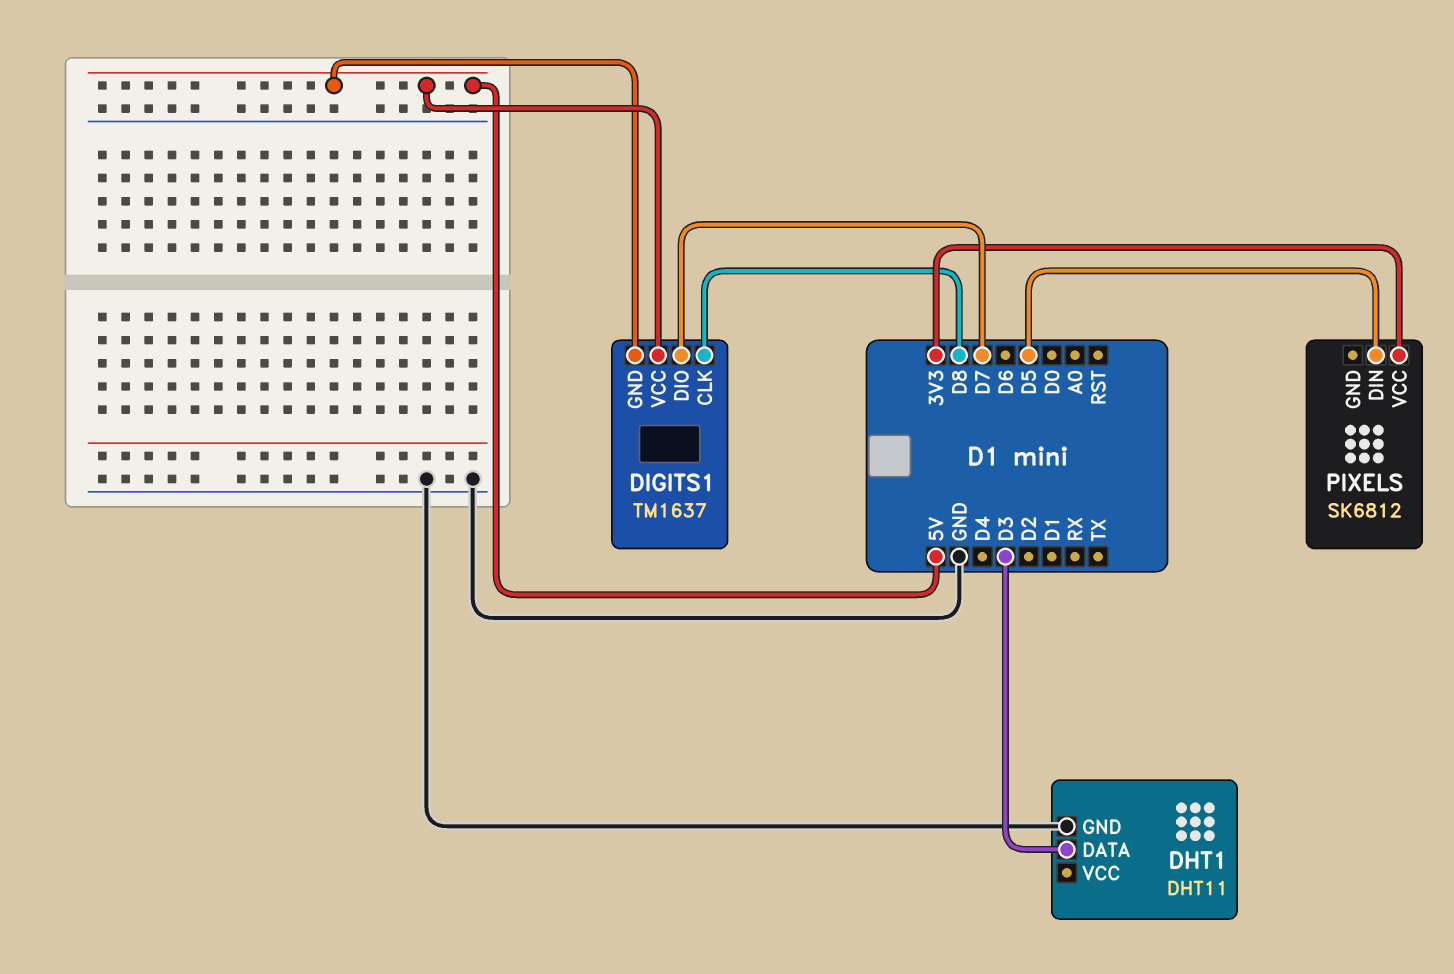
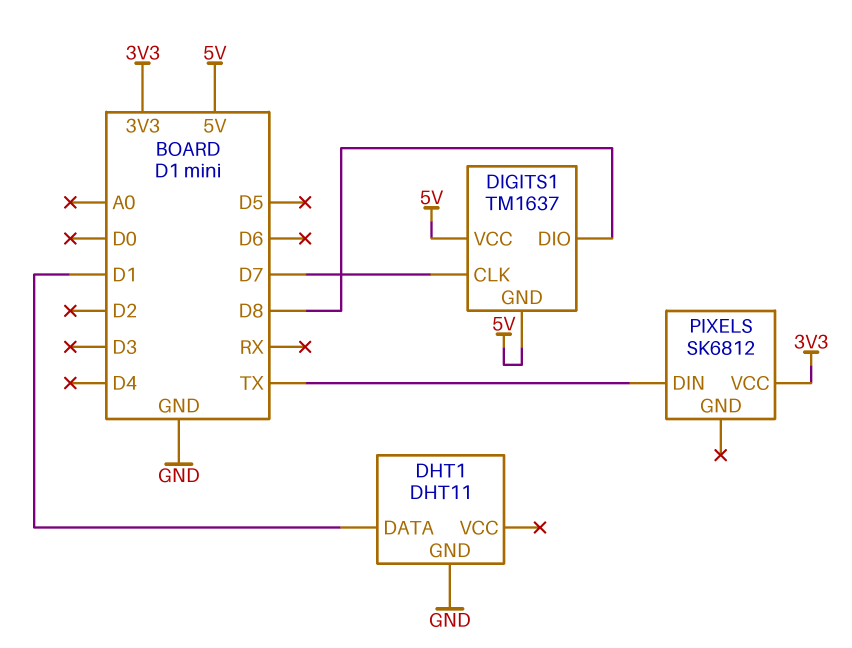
DHT1 pin DATA: D3 -> D1
DIGITS1 pin CLK: D8 -> D7
DIGITS1 pin DIO: D7 -> D8
PIXELS pin DIN: D5 -> TX

